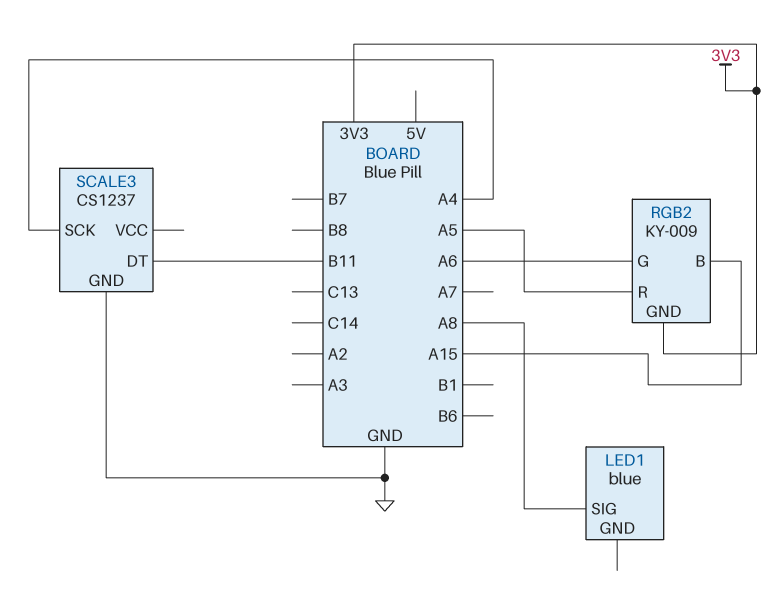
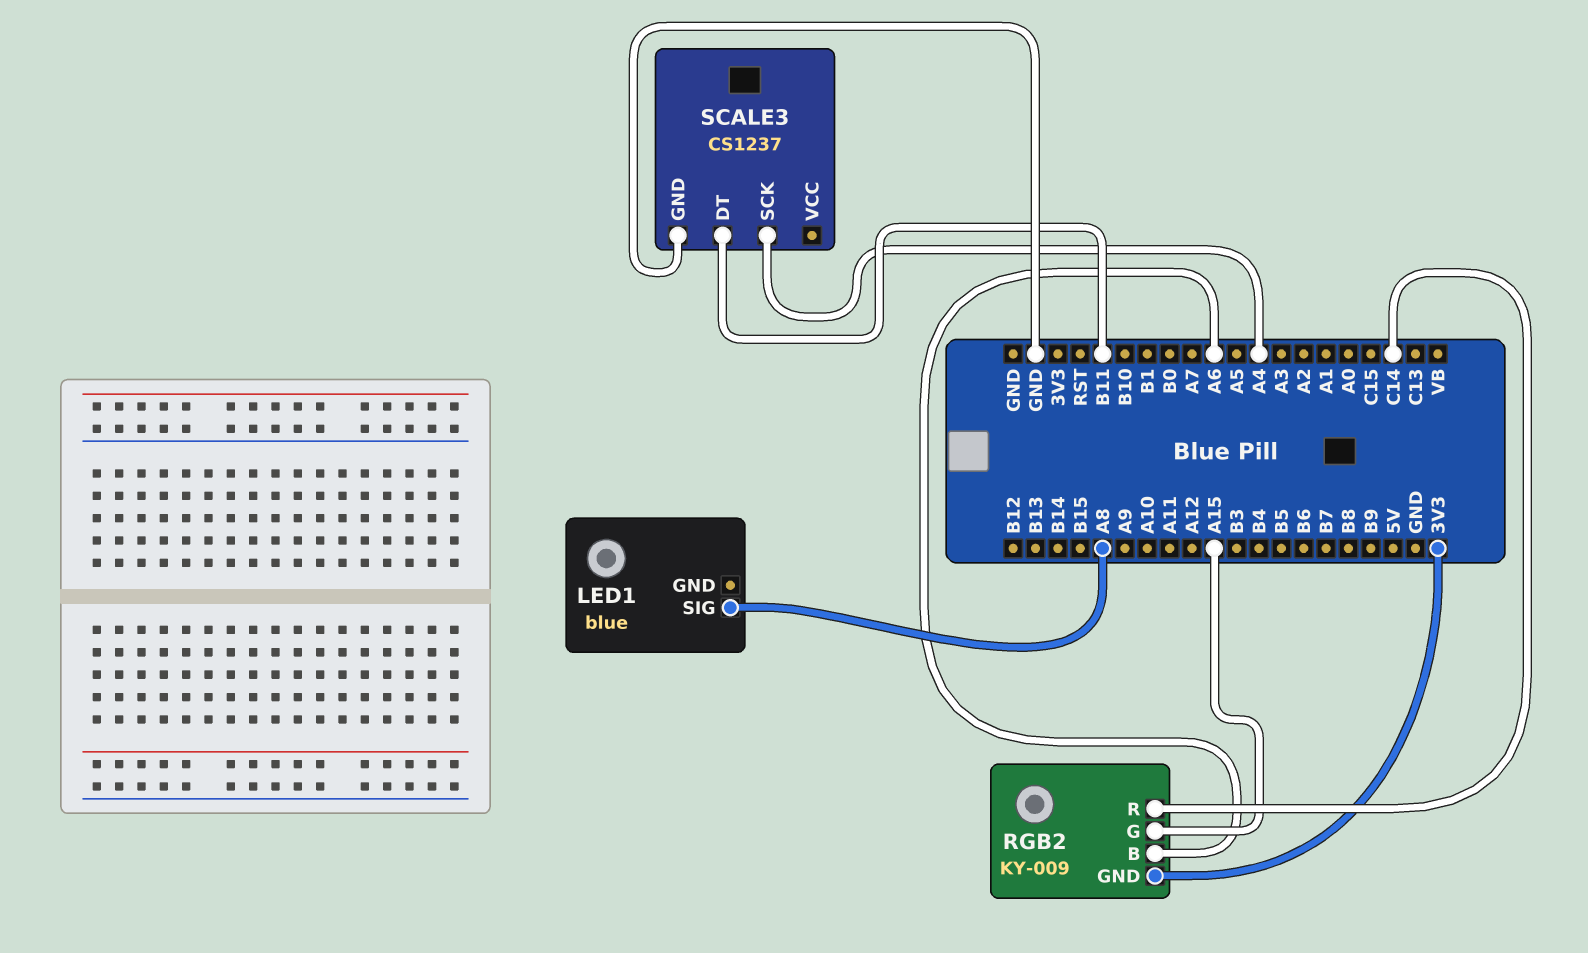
RGB2 pin B: A15 -> A6
RGB2 pin G: A6 -> A15
RGB2 pin R: A5 -> C14

